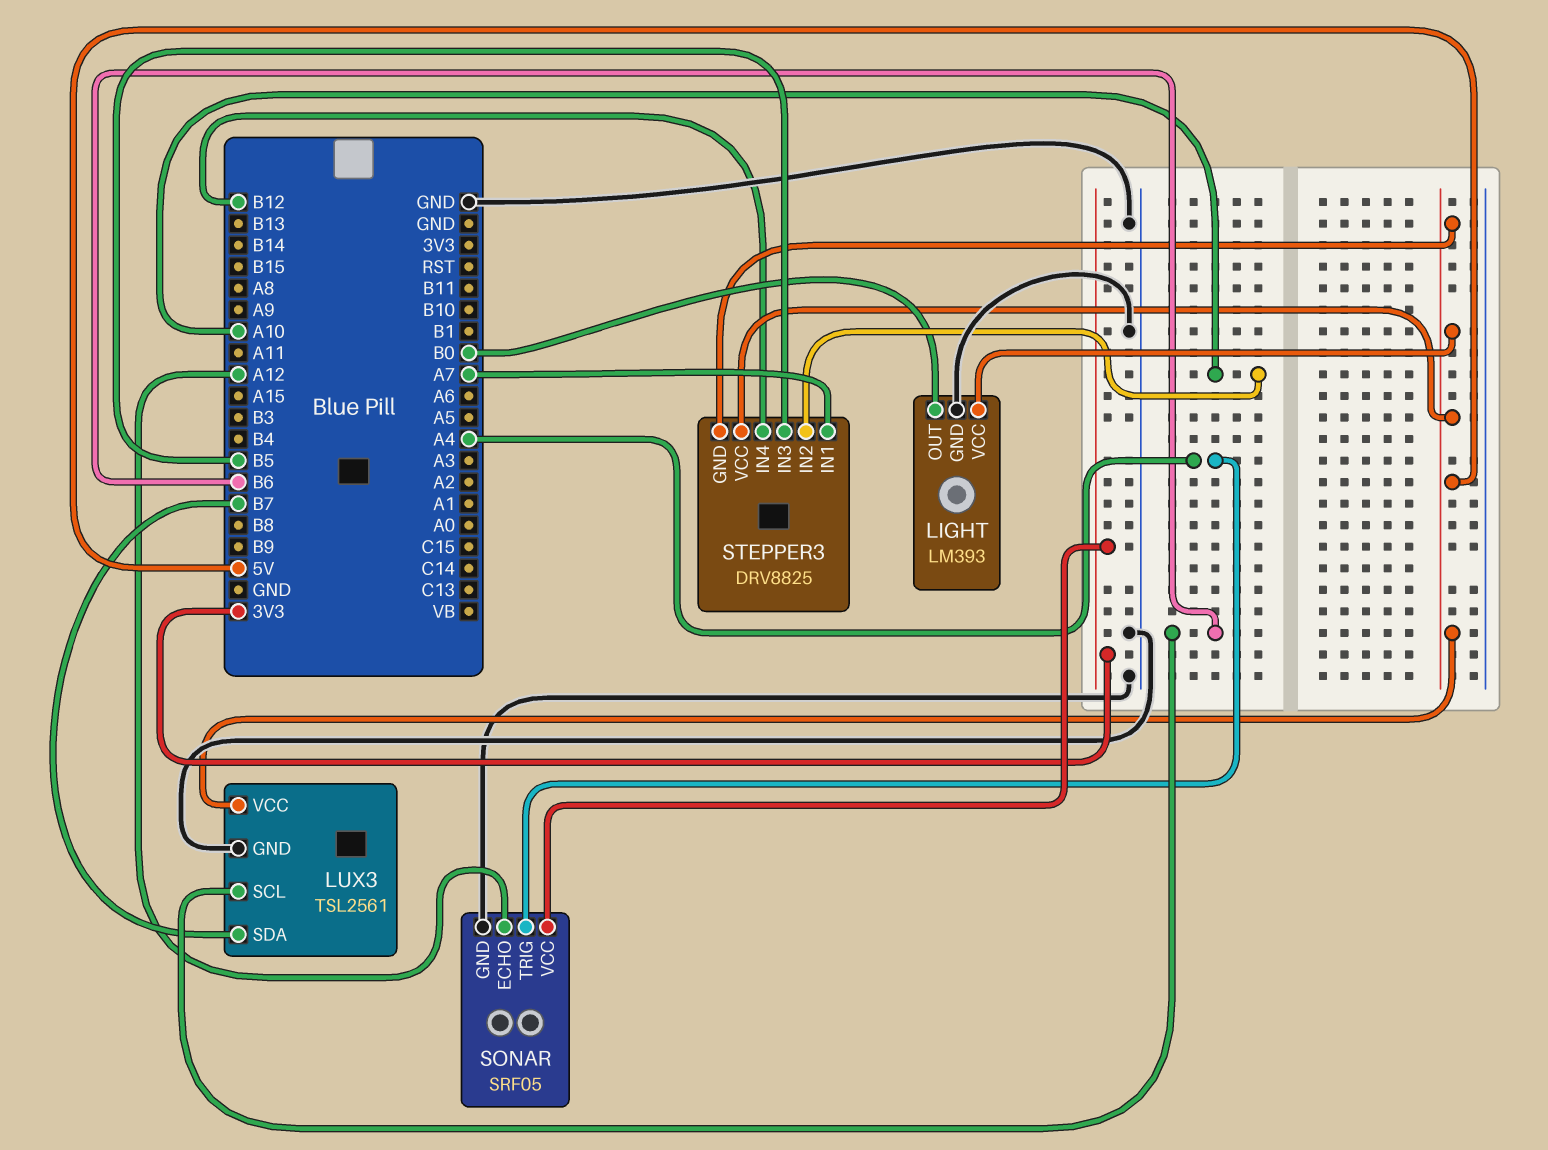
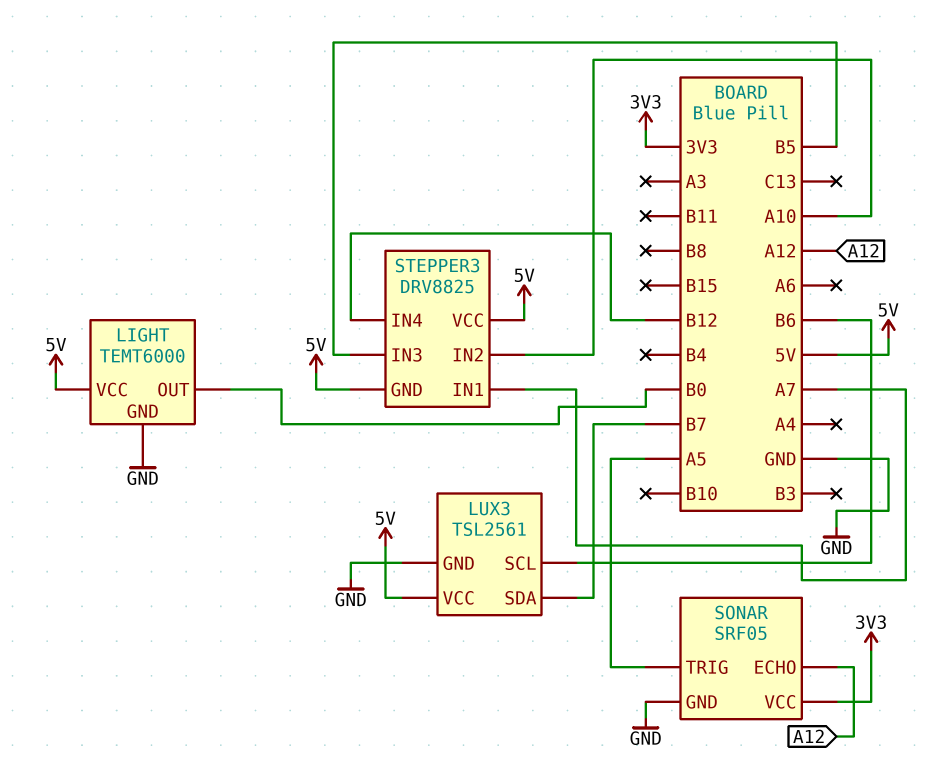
LIGHT: LM393 -> TEMT6000
SONAR pin TRIG: A4 -> A5

